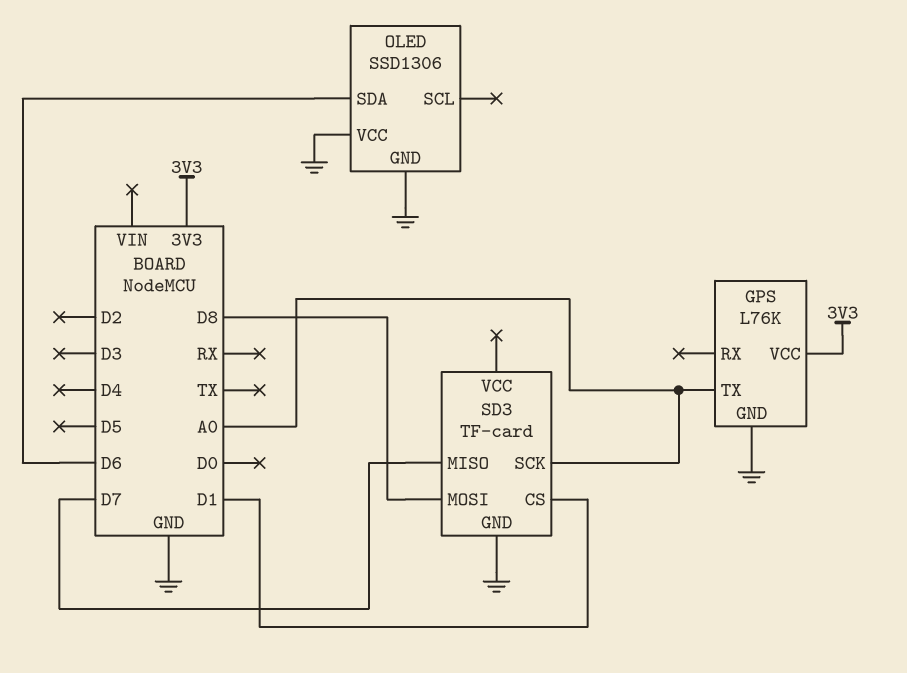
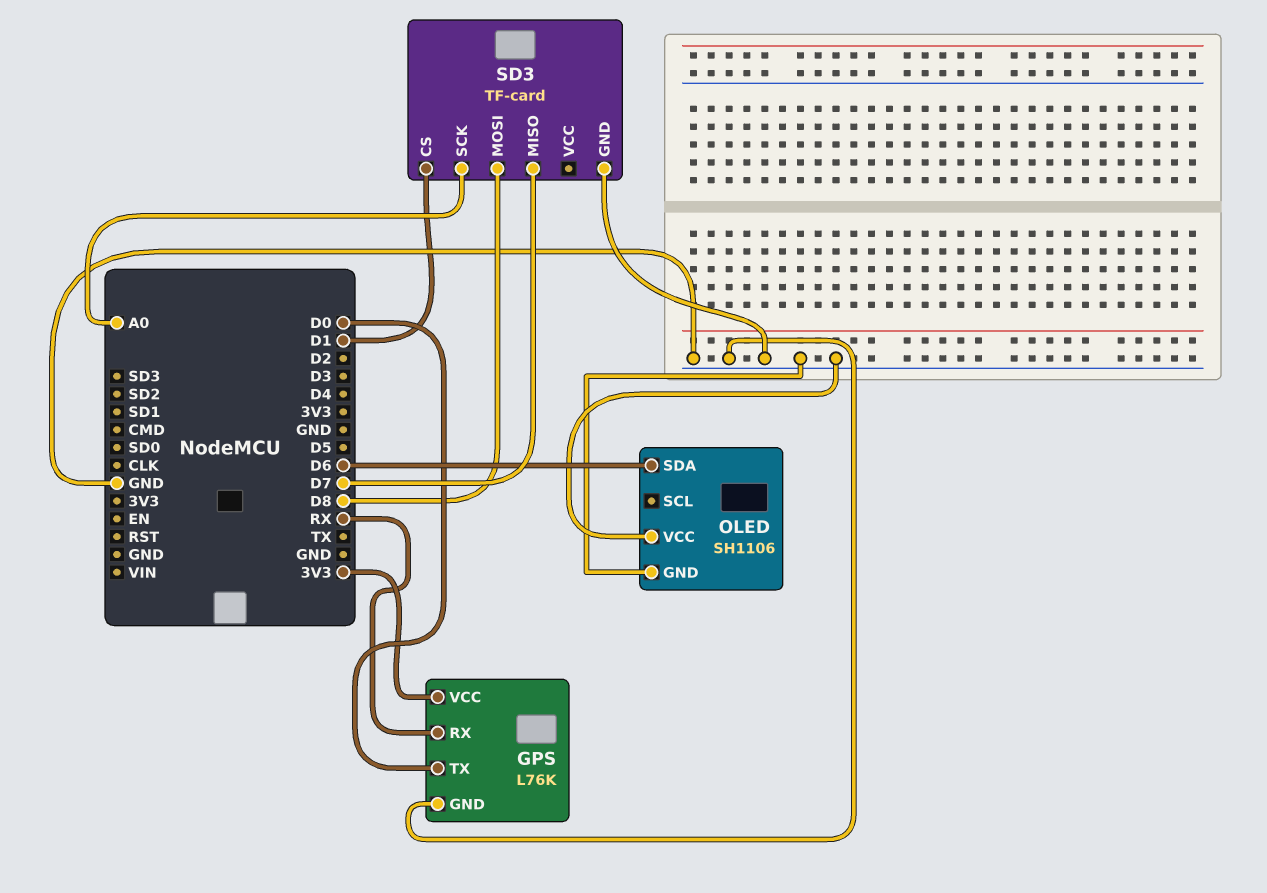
GPS pin RX: none -> RX
GPS pin TX: A0 -> D0
OLED: SSD1306 -> SH1106

